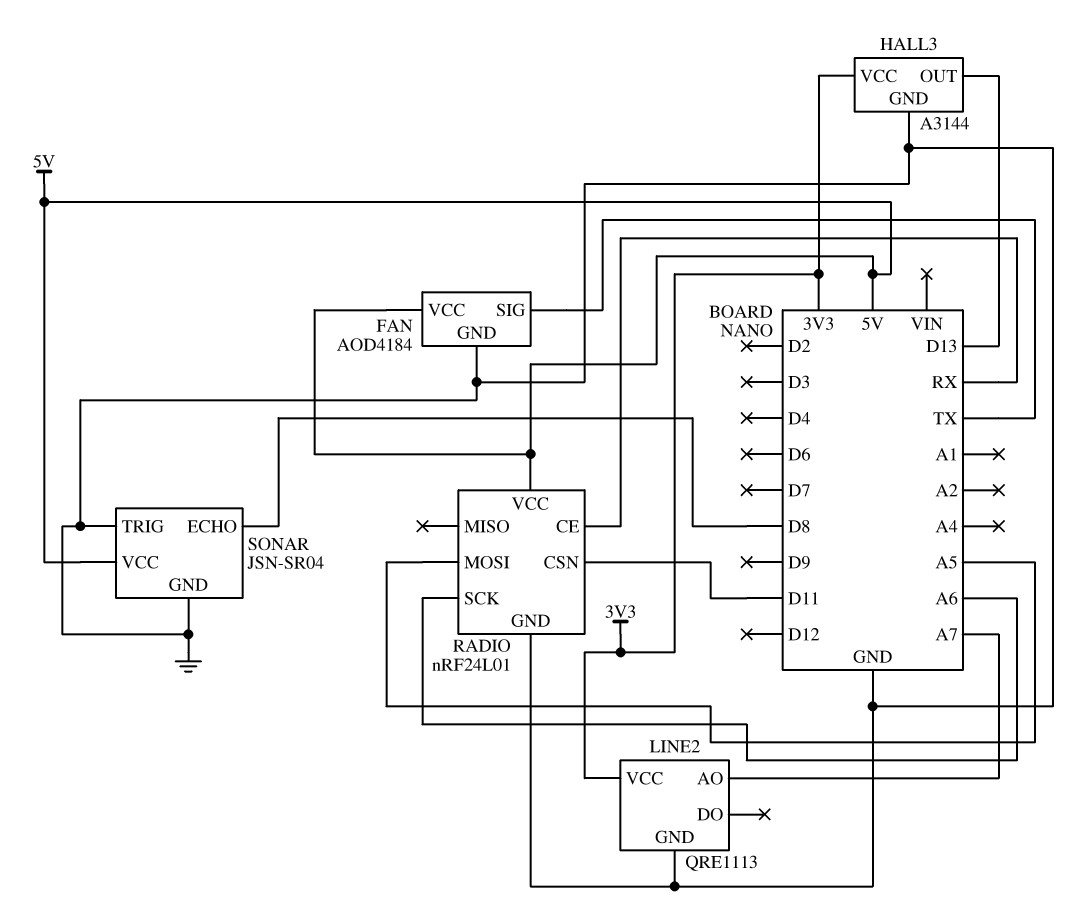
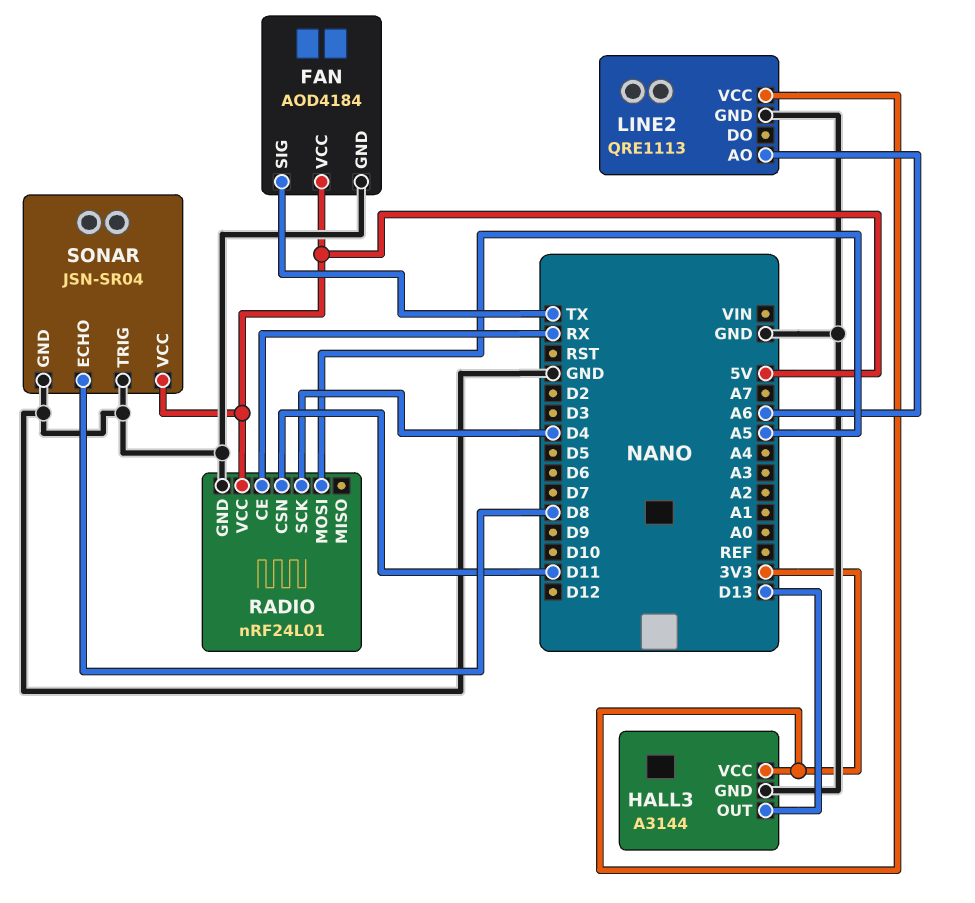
LINE2 pin AO: A7 -> A6
RADIO pin SCK: A6 -> D4

